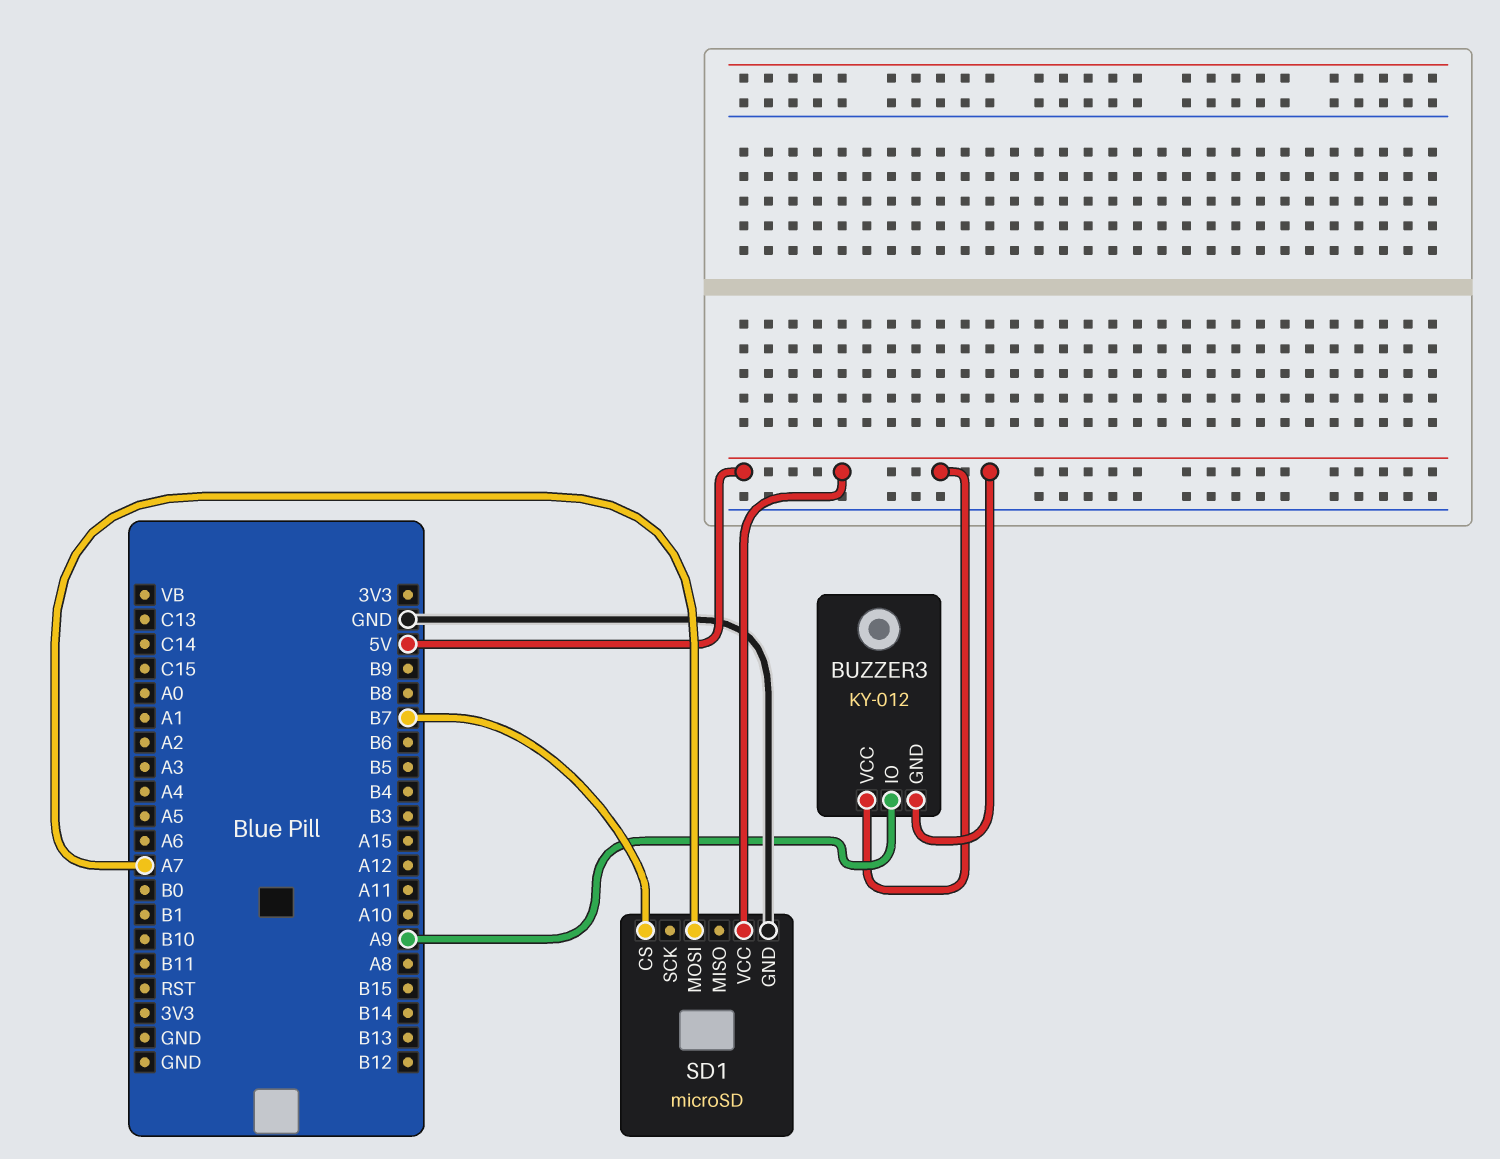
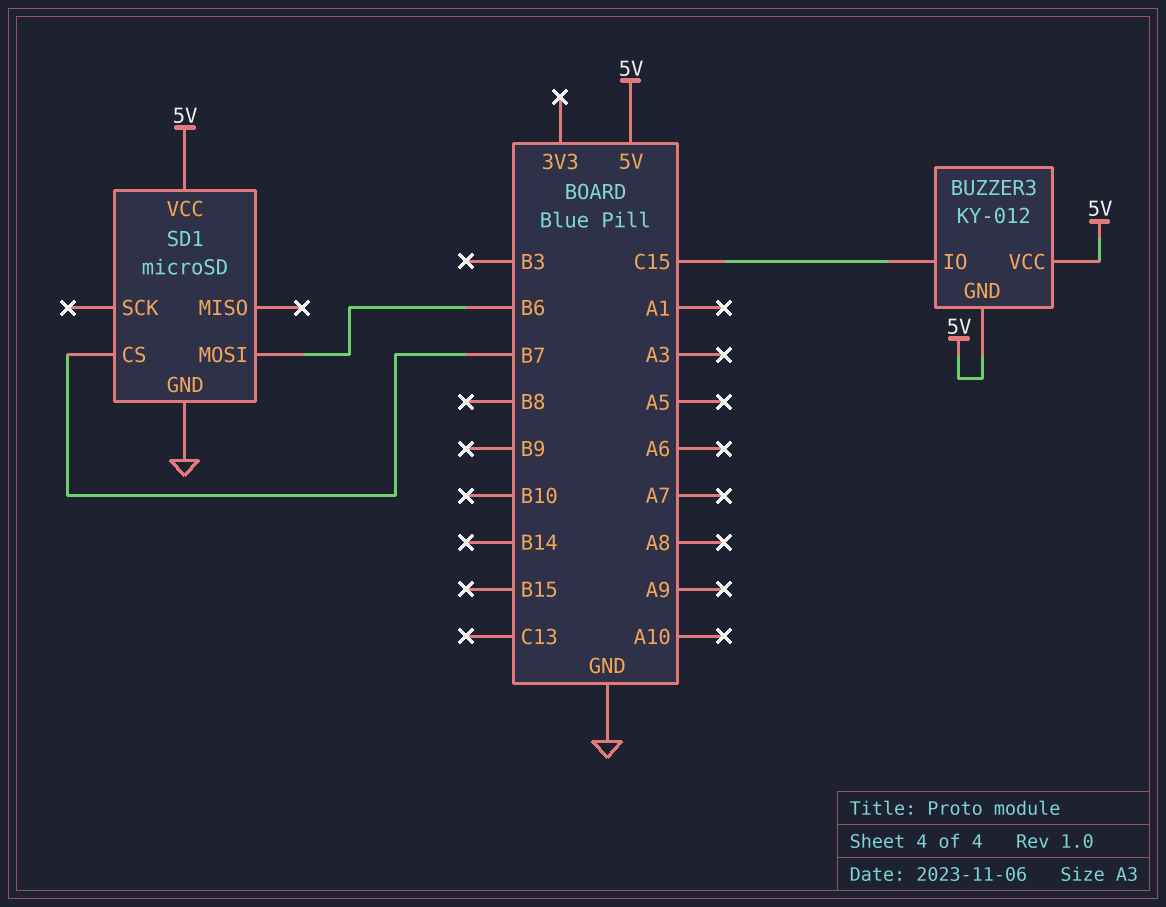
BUZZER3 pin IO: A9 -> C15
SD1 pin MOSI: A7 -> B6

